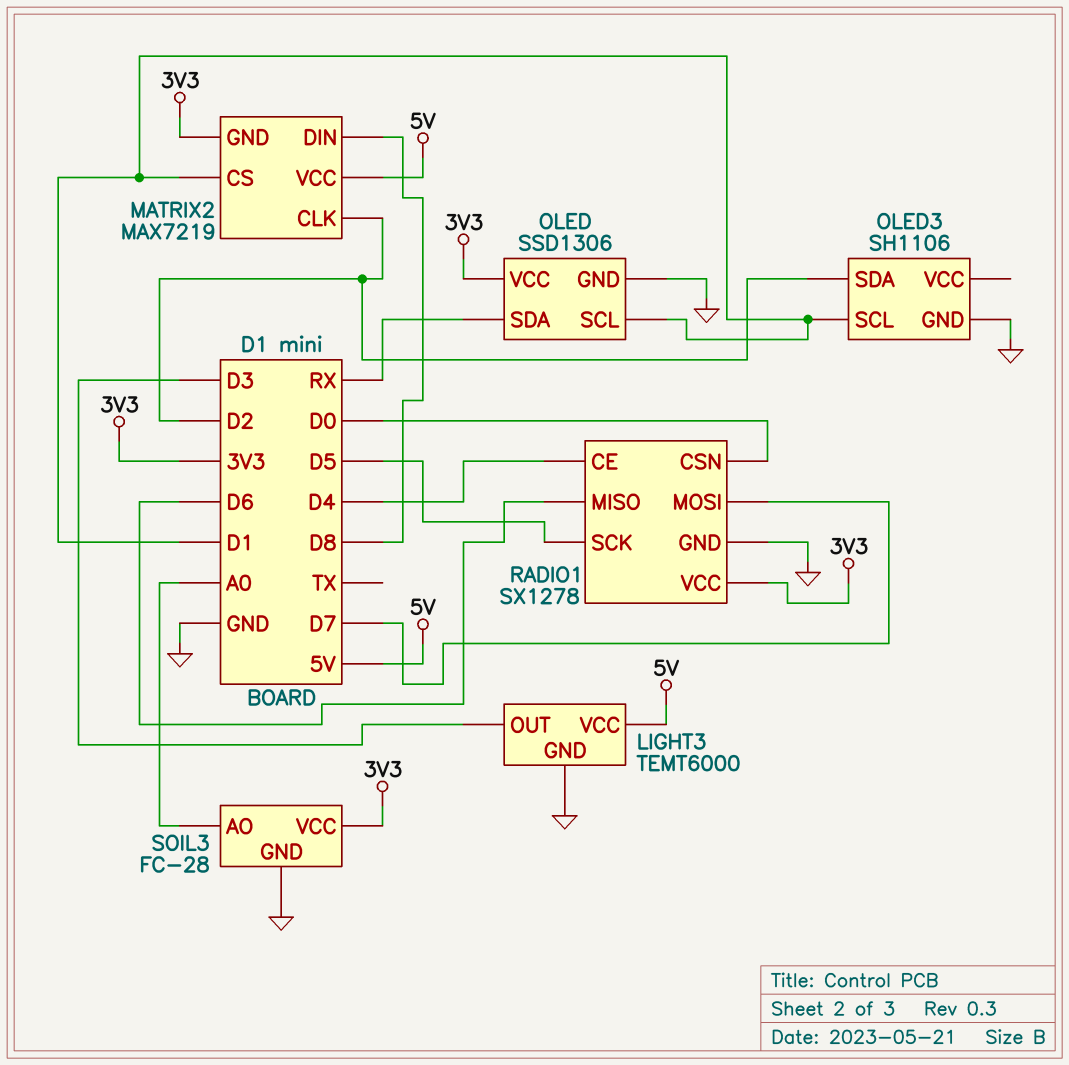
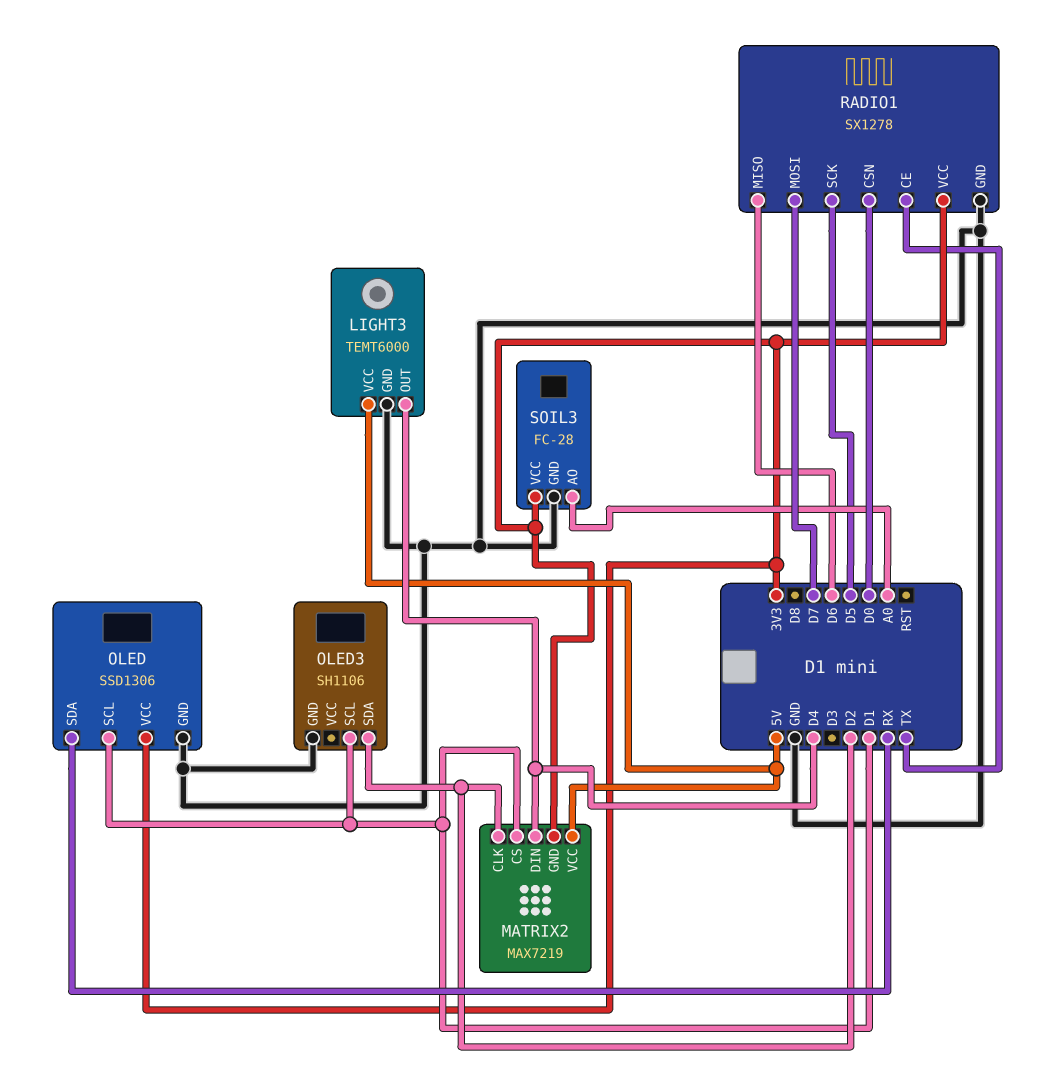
LIGHT3 pin OUT: D3 -> D4
MATRIX2 pin DIN: D8 -> D4
RADIO1 pin CE: D4 -> TX

